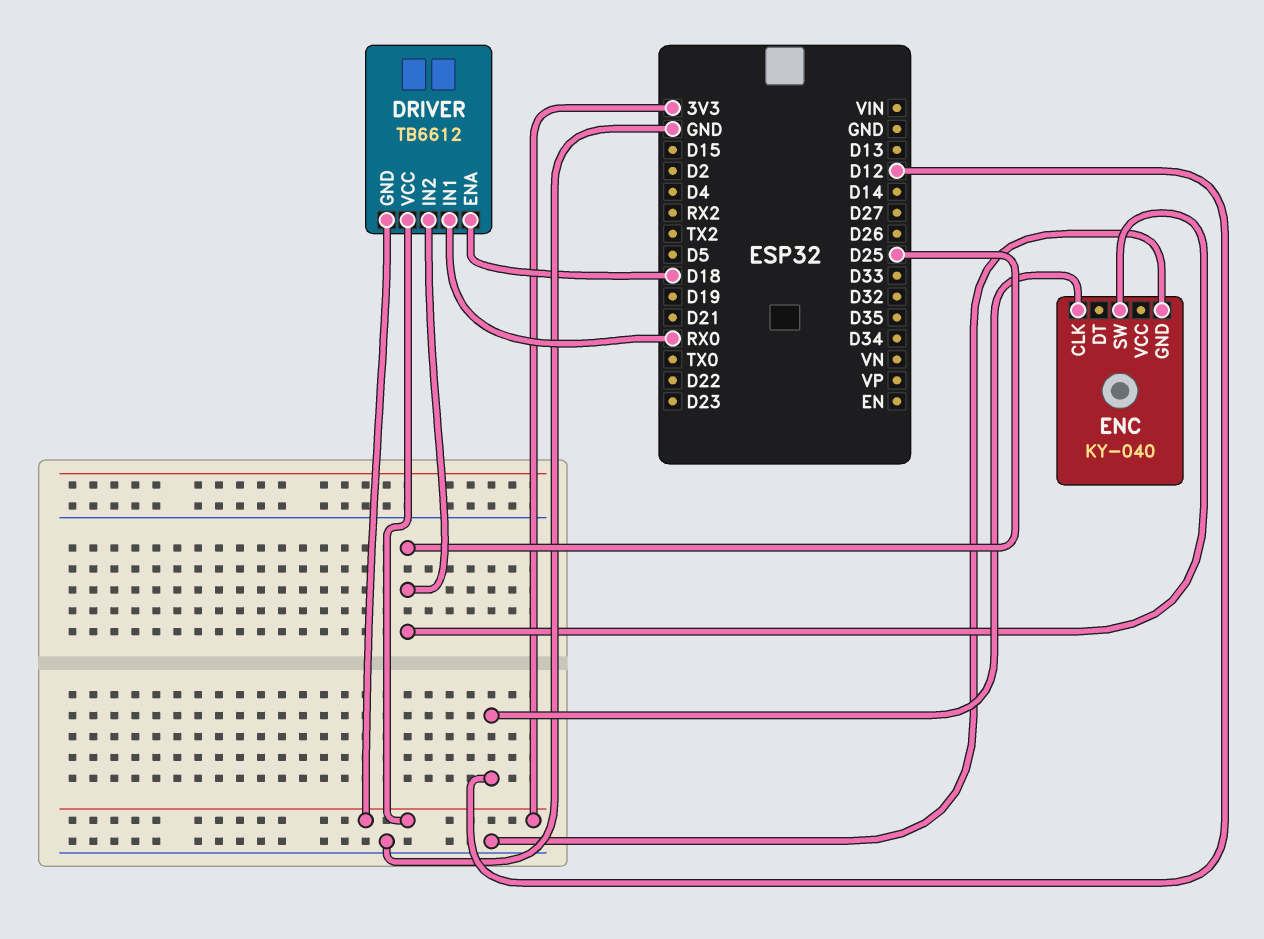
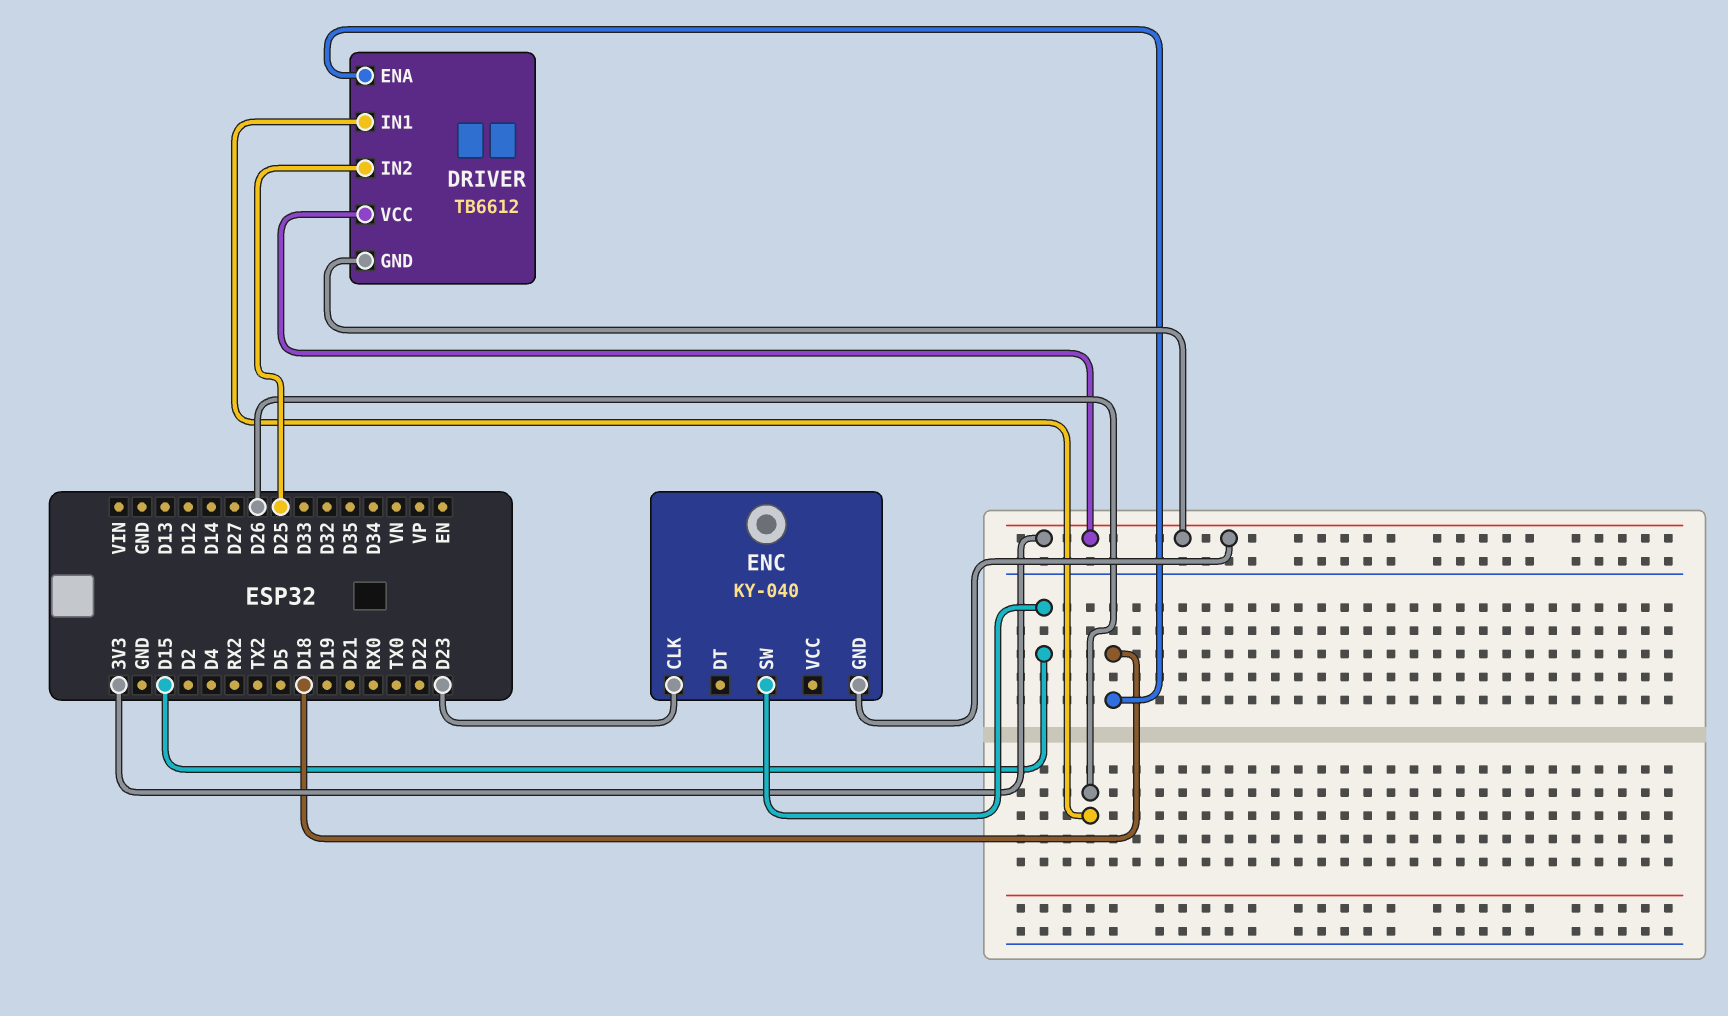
DRIVER pin IN1: RX0 -> D26
ENC pin CLK: D12 -> D23
ENC pin GND: GND -> 3V3
ENC pin SW: D25 -> D15

